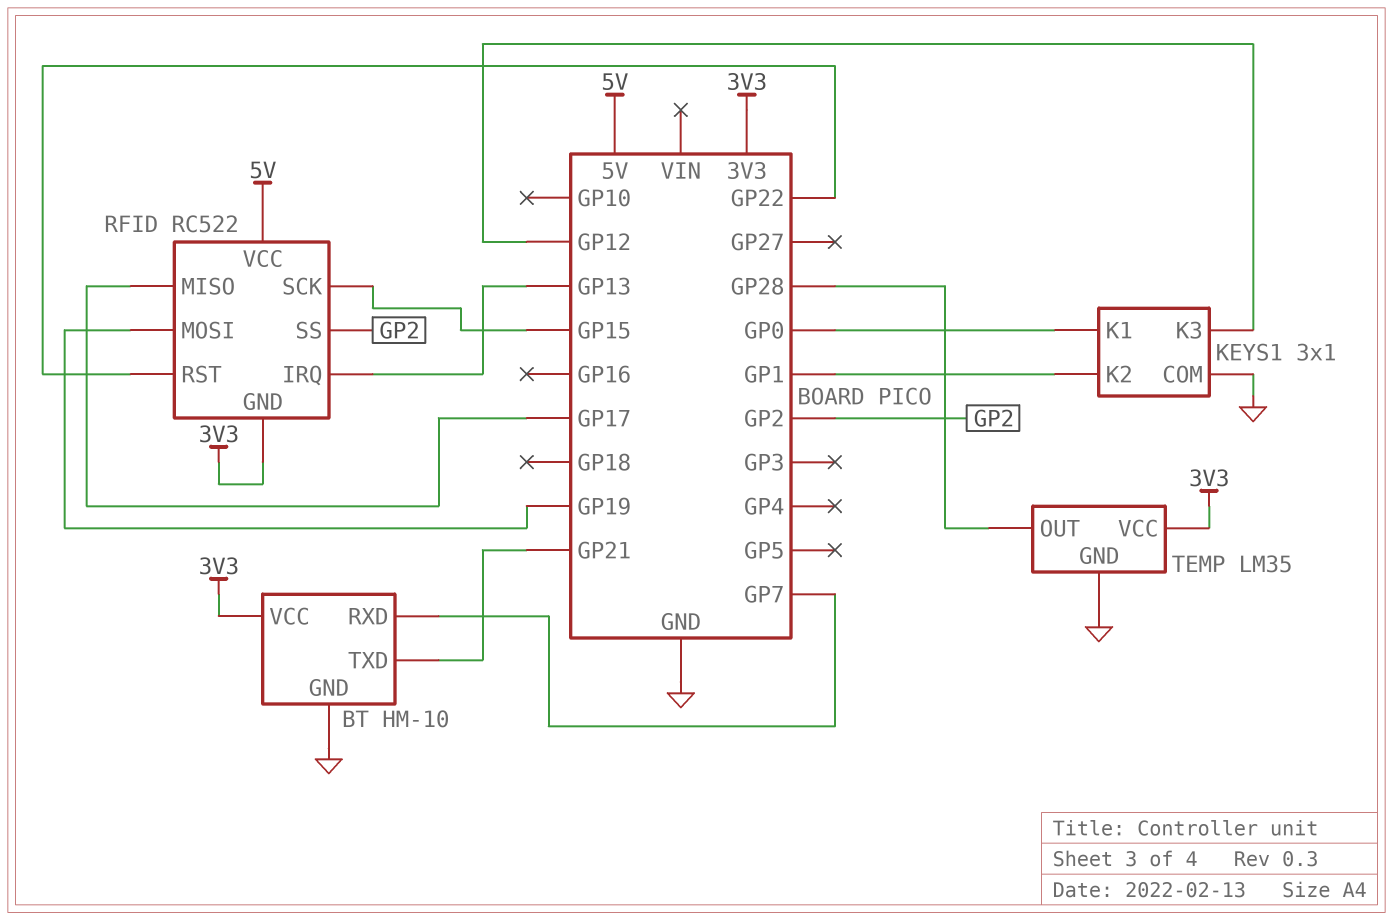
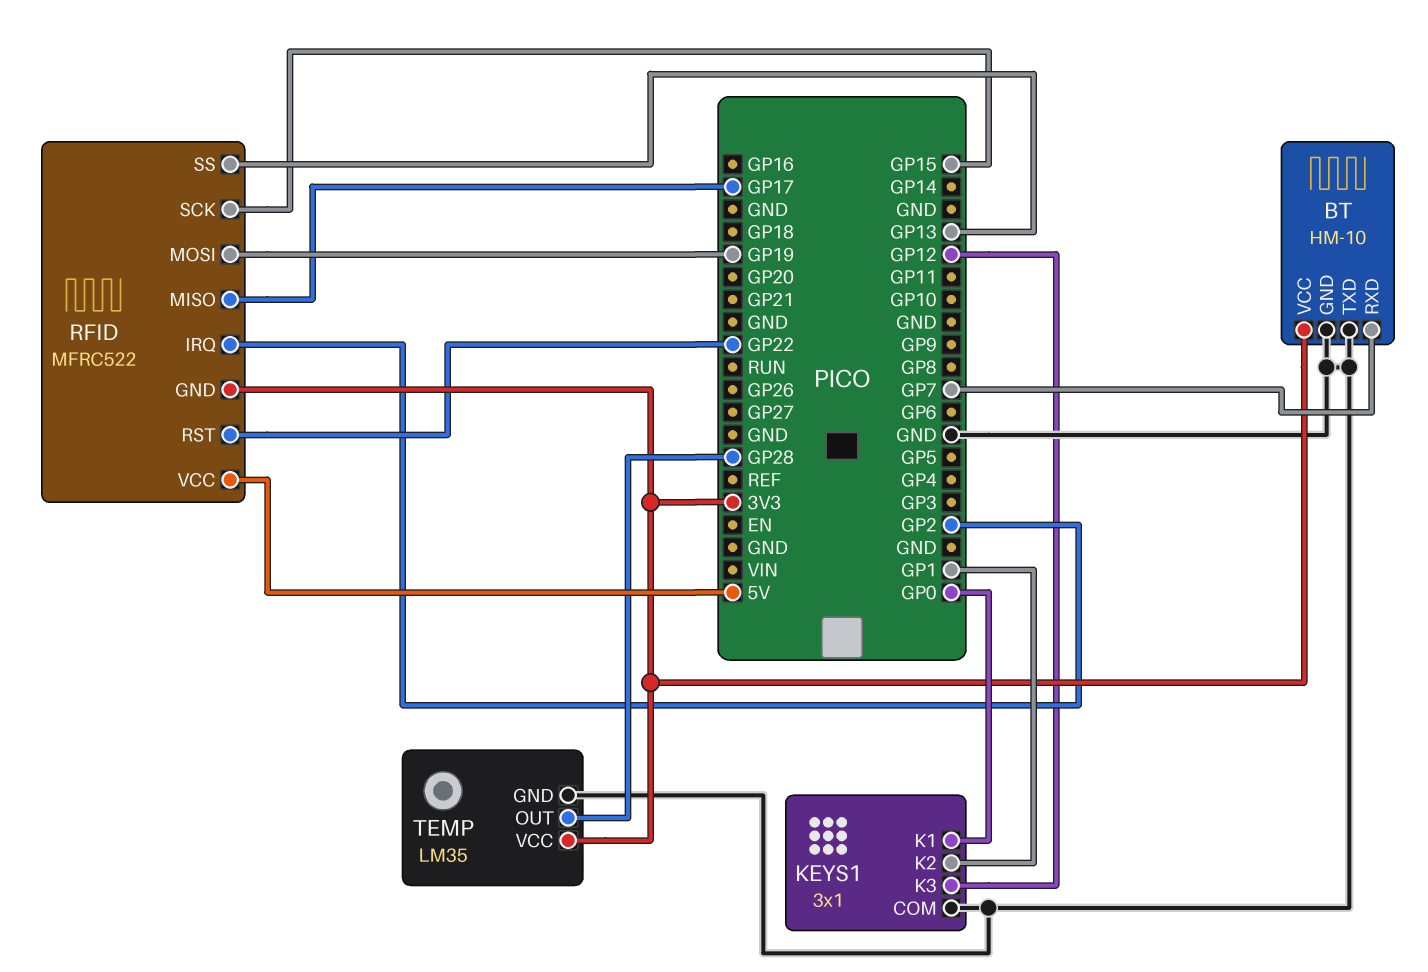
BT pin TXD: GP21 -> GND
RFID: RC522 -> MFRC522
RFID pin IRQ: GP13 -> GP2
RFID pin SS: GP2 -> GP13

